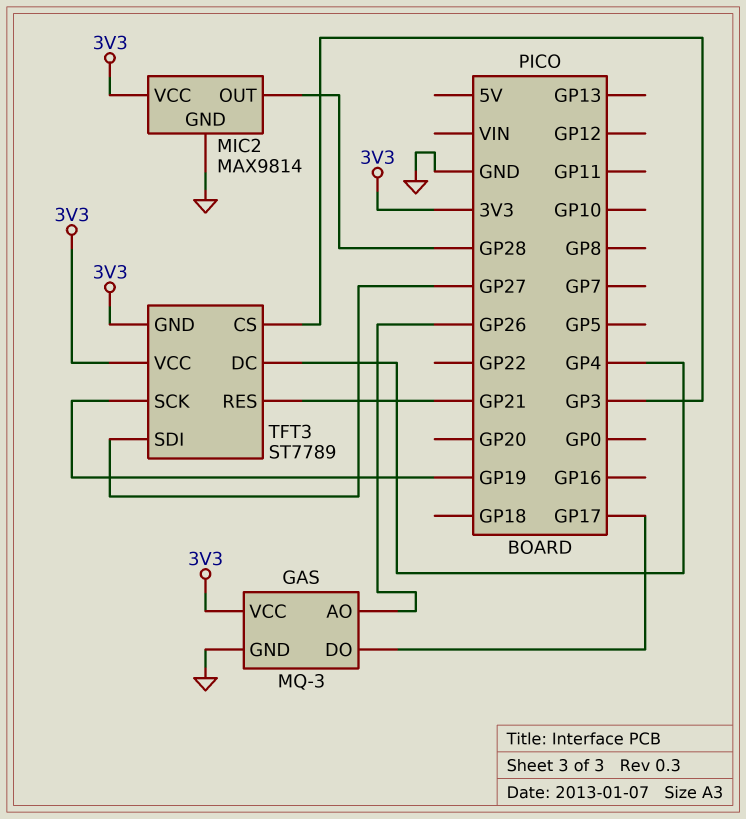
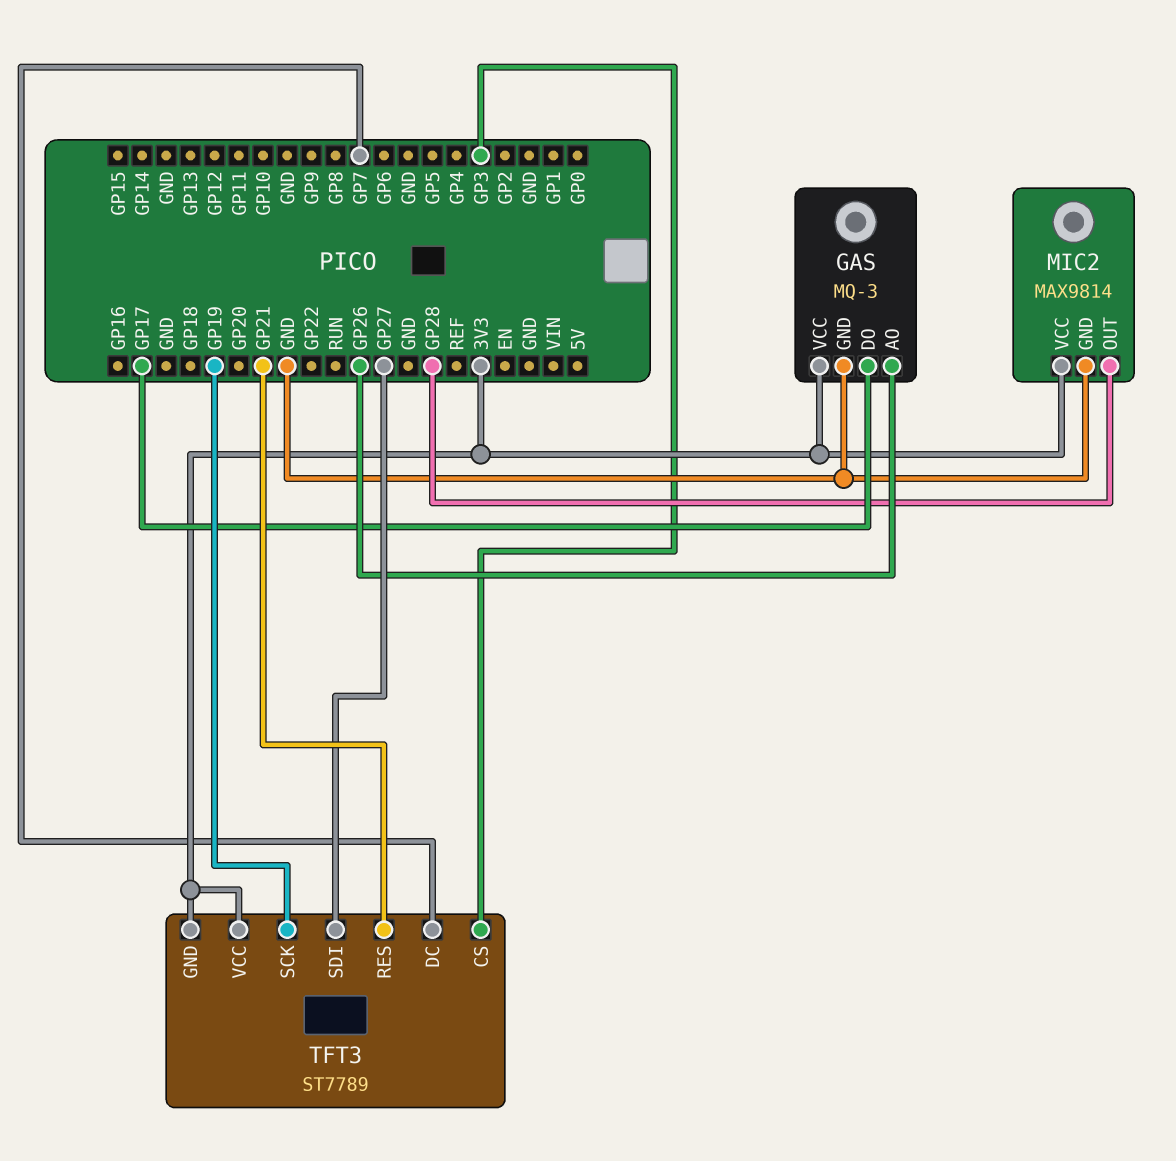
TFT3 pin DC: GP4 -> GP7

